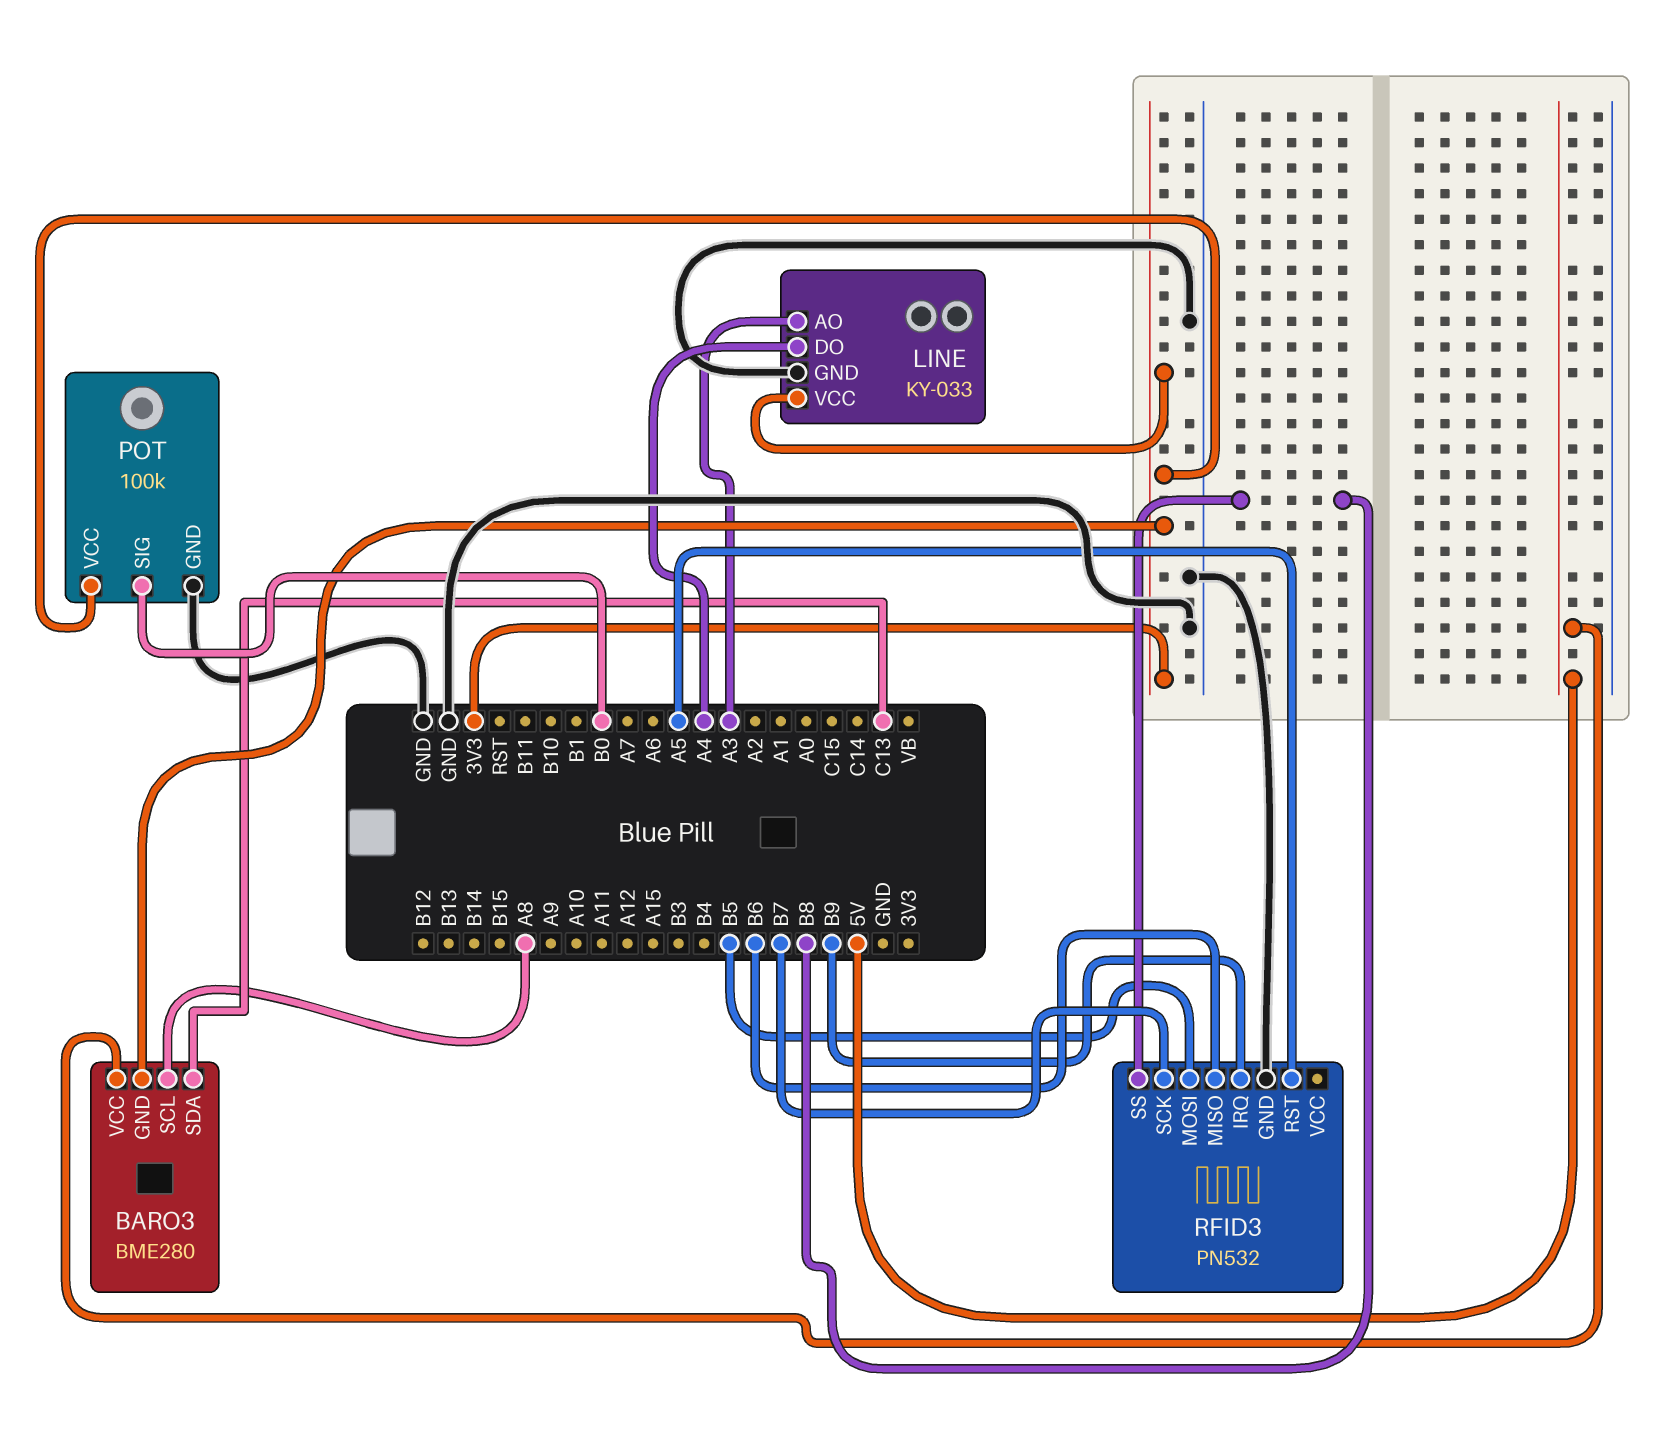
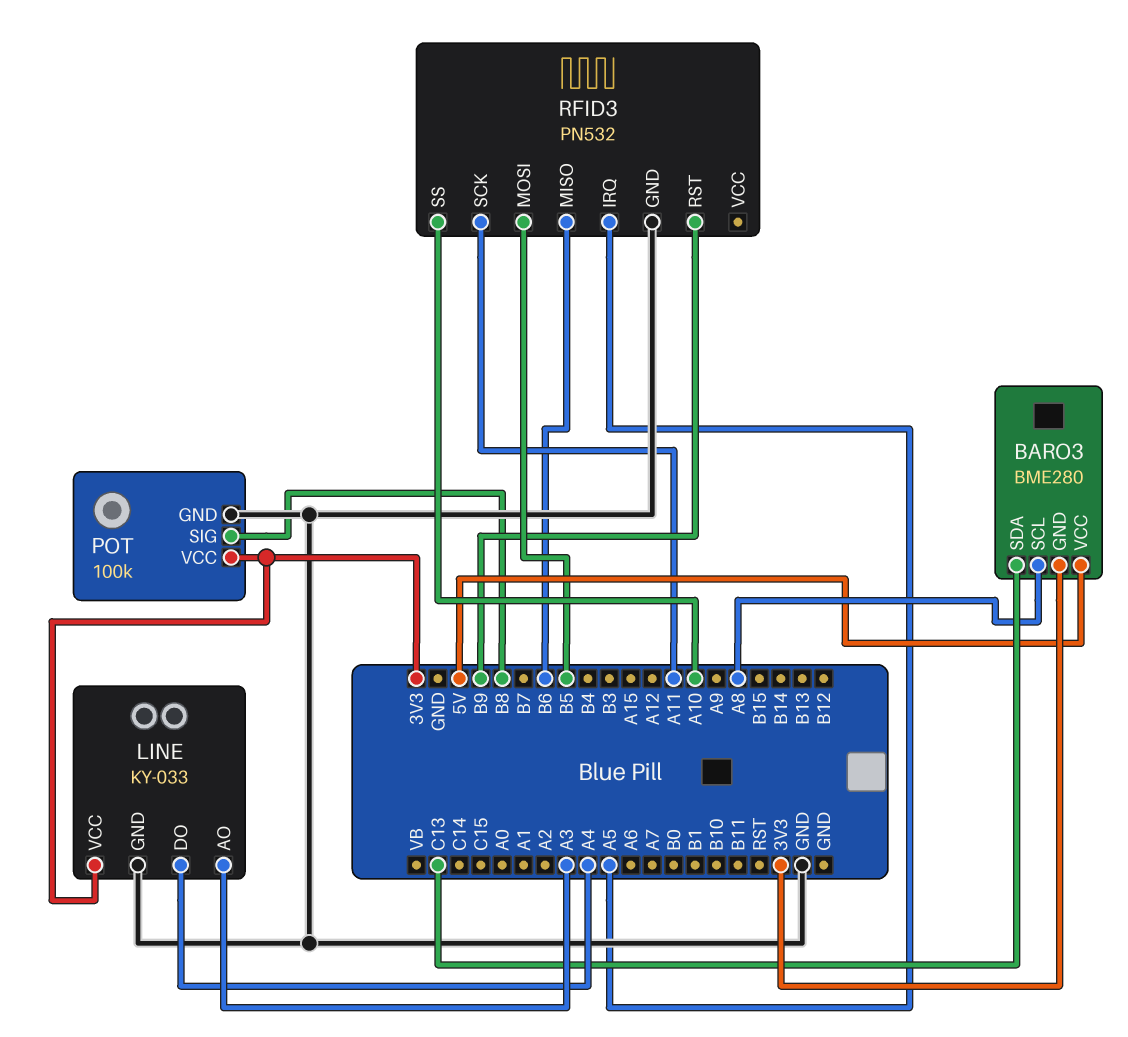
POT pin SIG: B0 -> B8
RFID3 pin IRQ: B9 -> A5
RFID3 pin RST: A5 -> B9
RFID3 pin SCK: B7 -> A11
RFID3 pin SS: B8 -> A10

